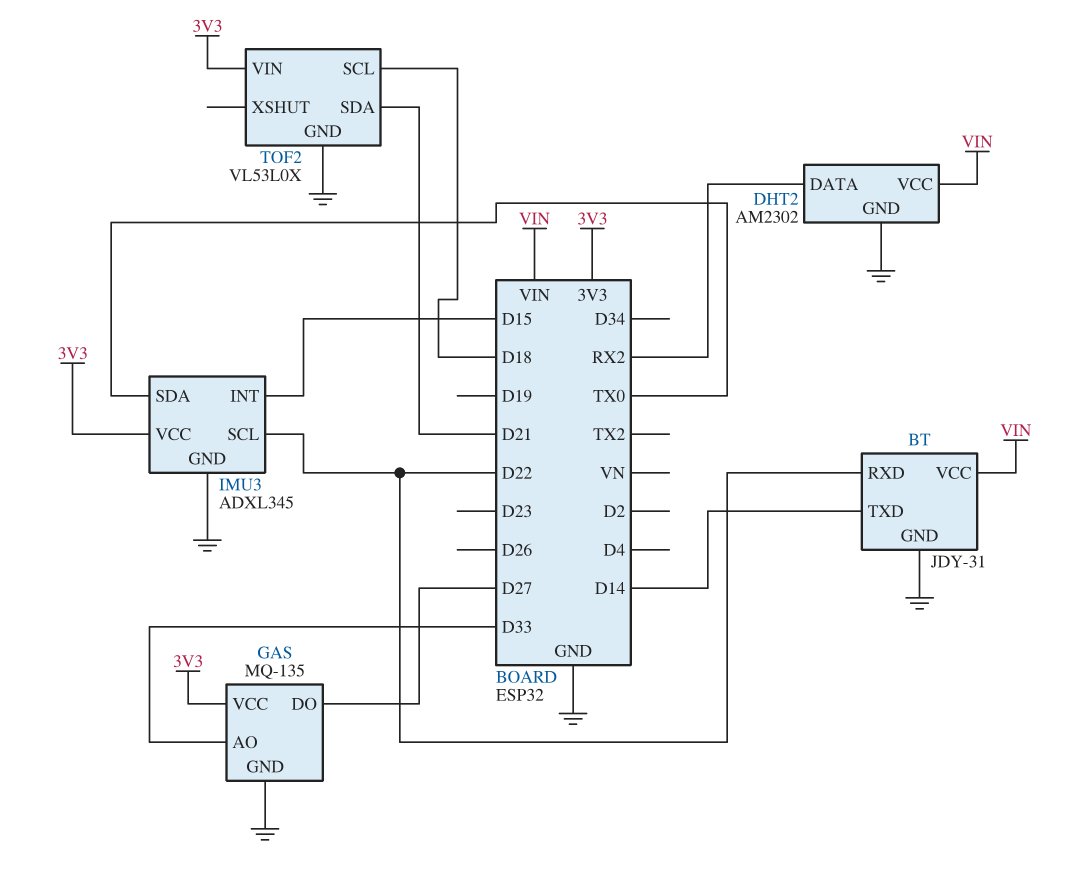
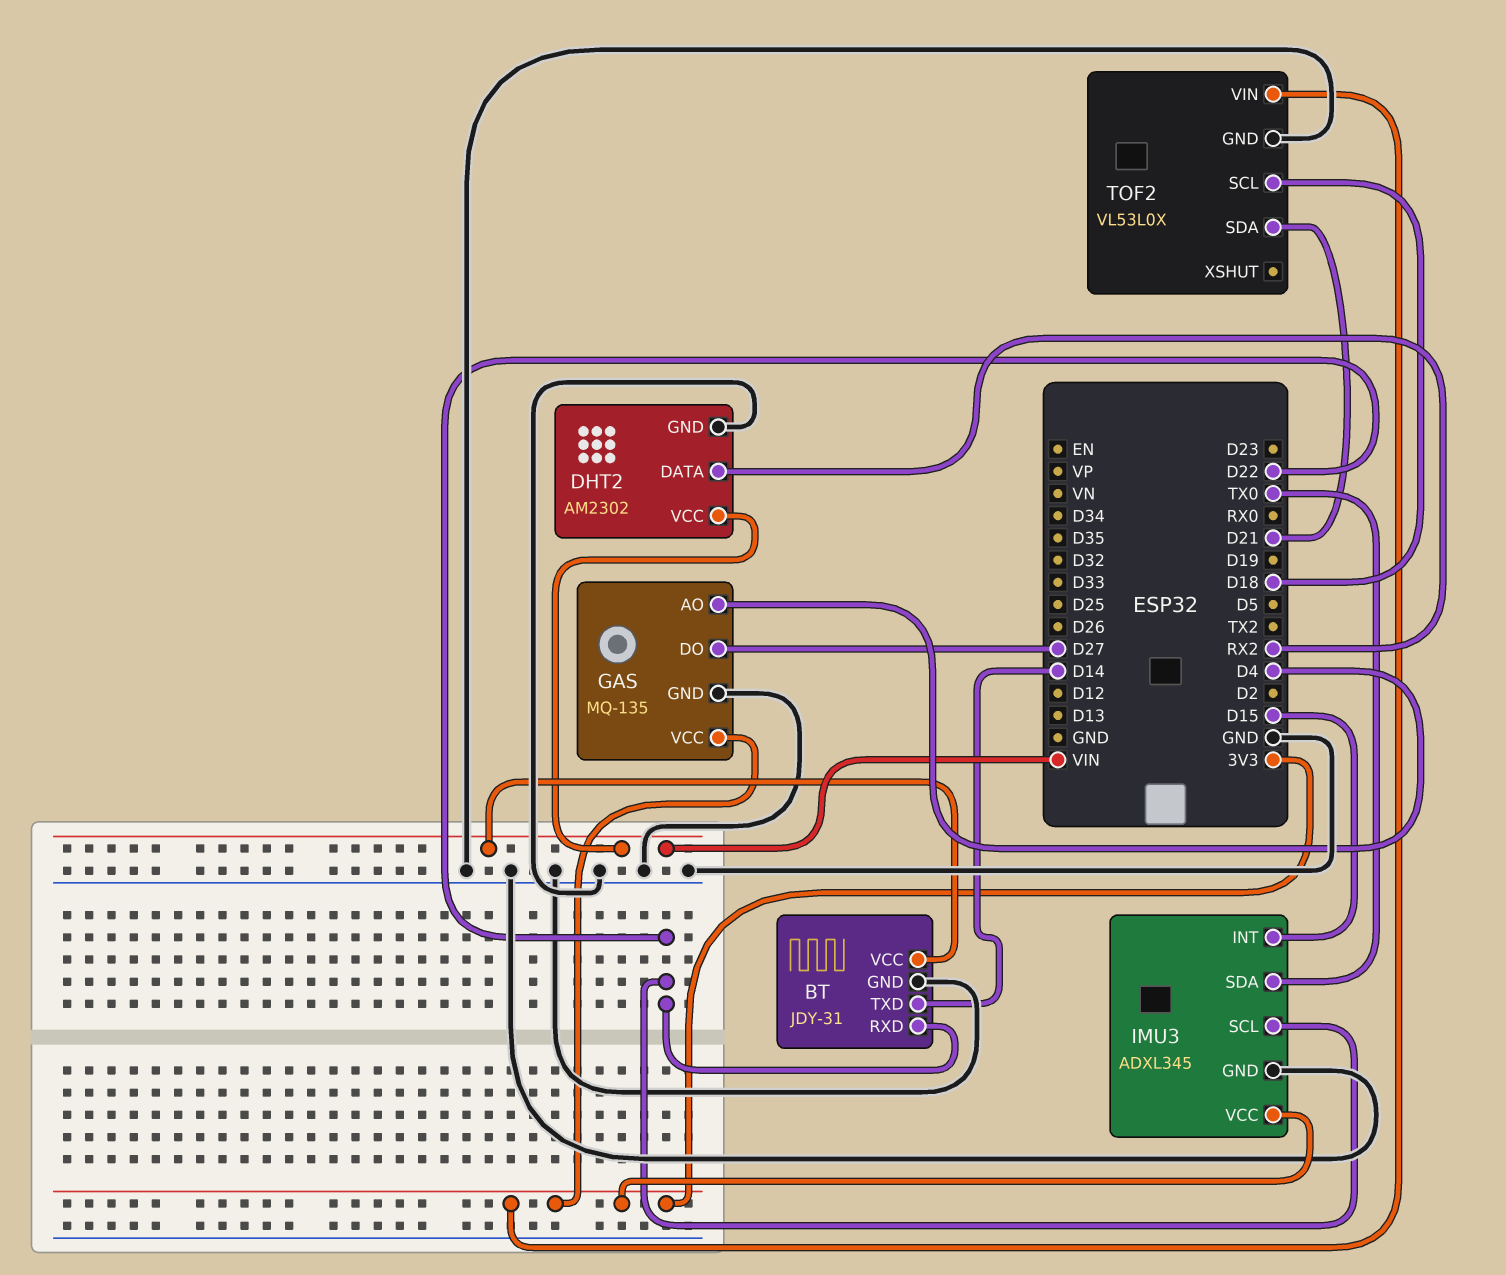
GAS pin AO: D33 -> D4

